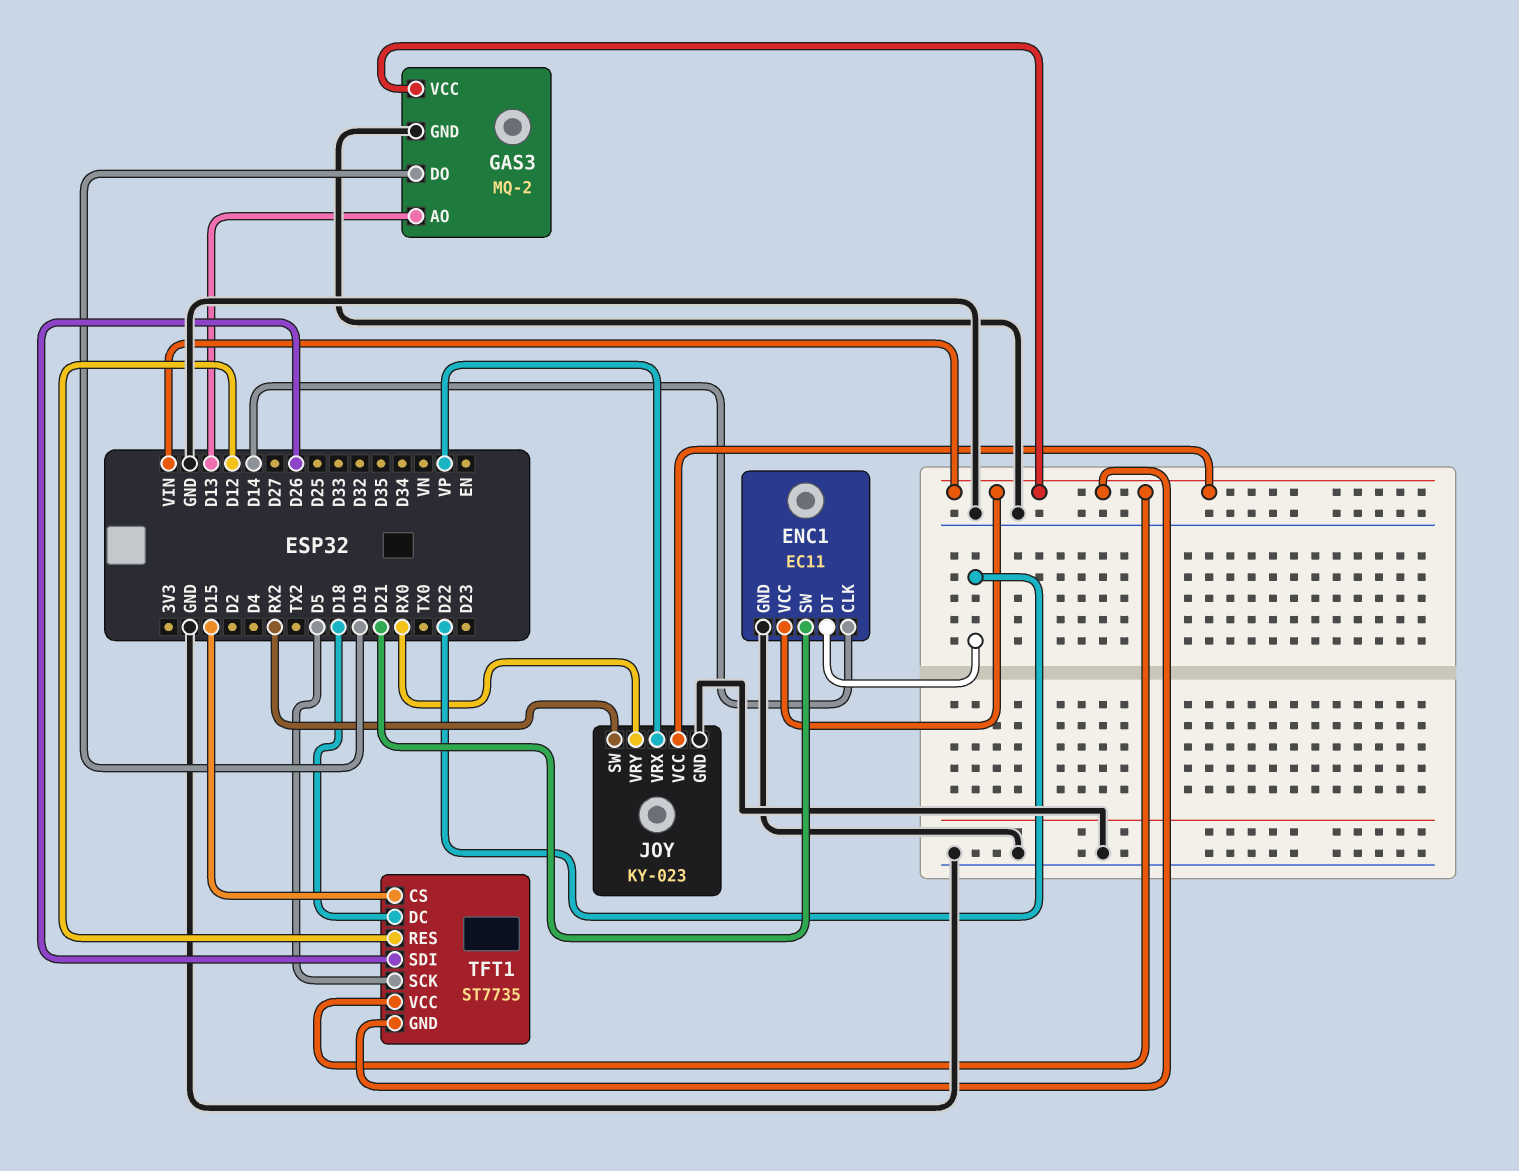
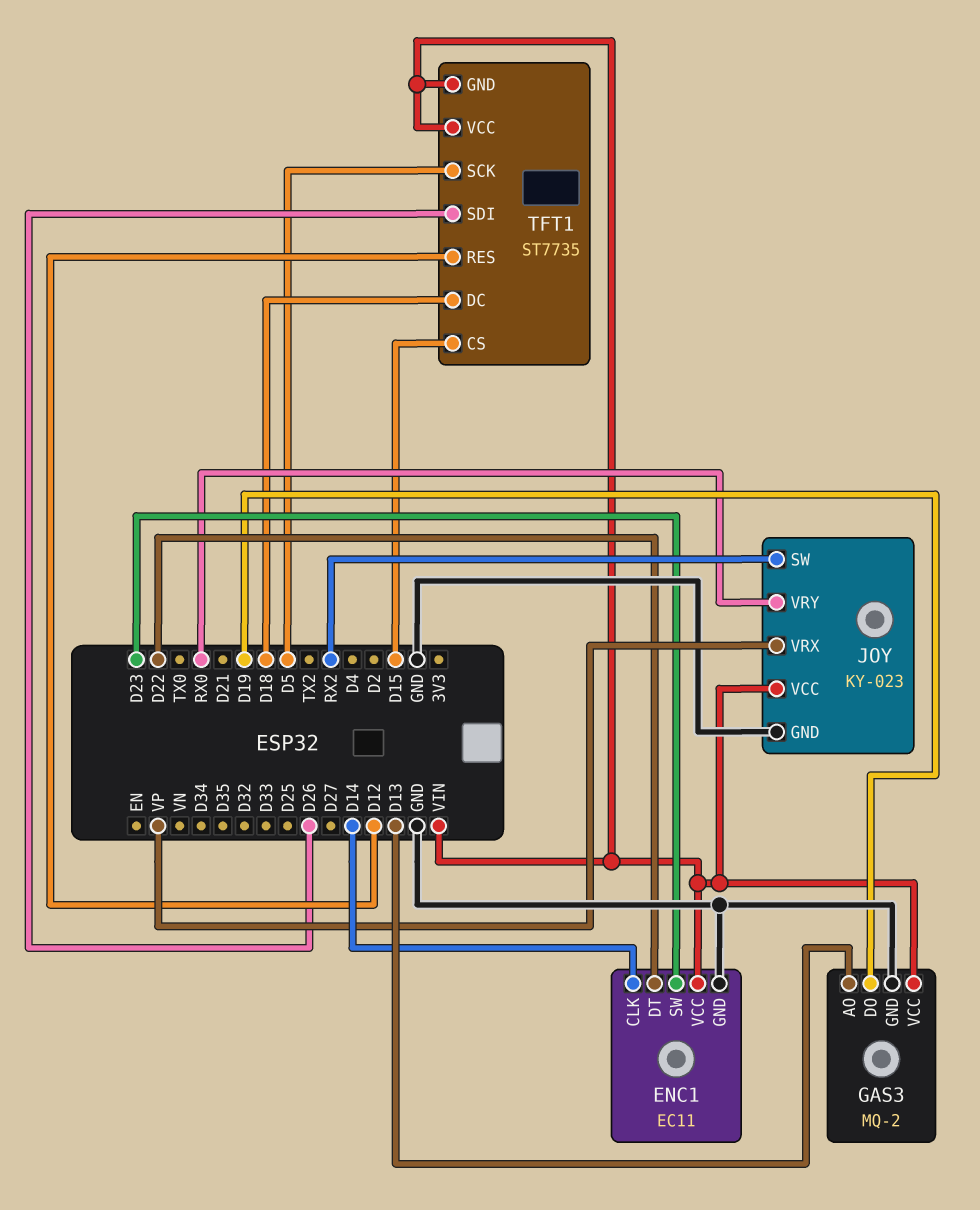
ENC1 pin SW: D21 -> D23

